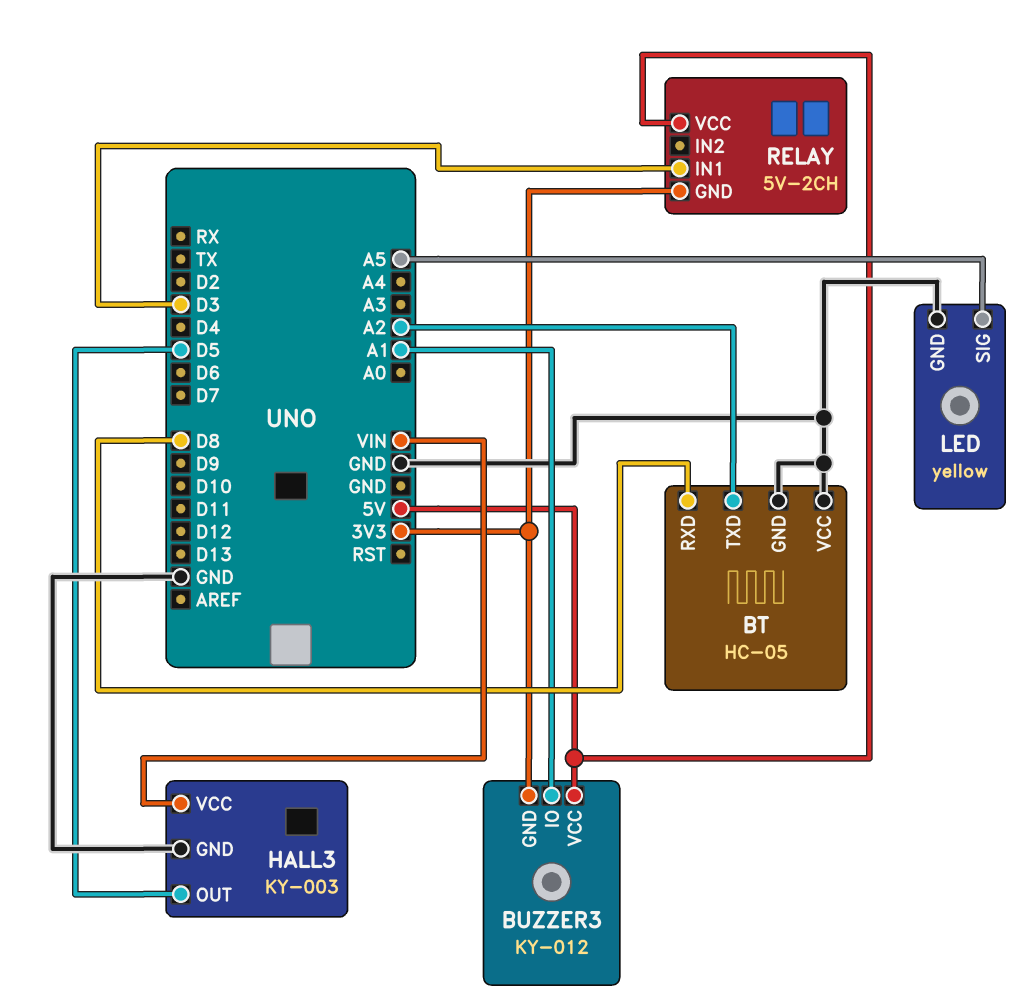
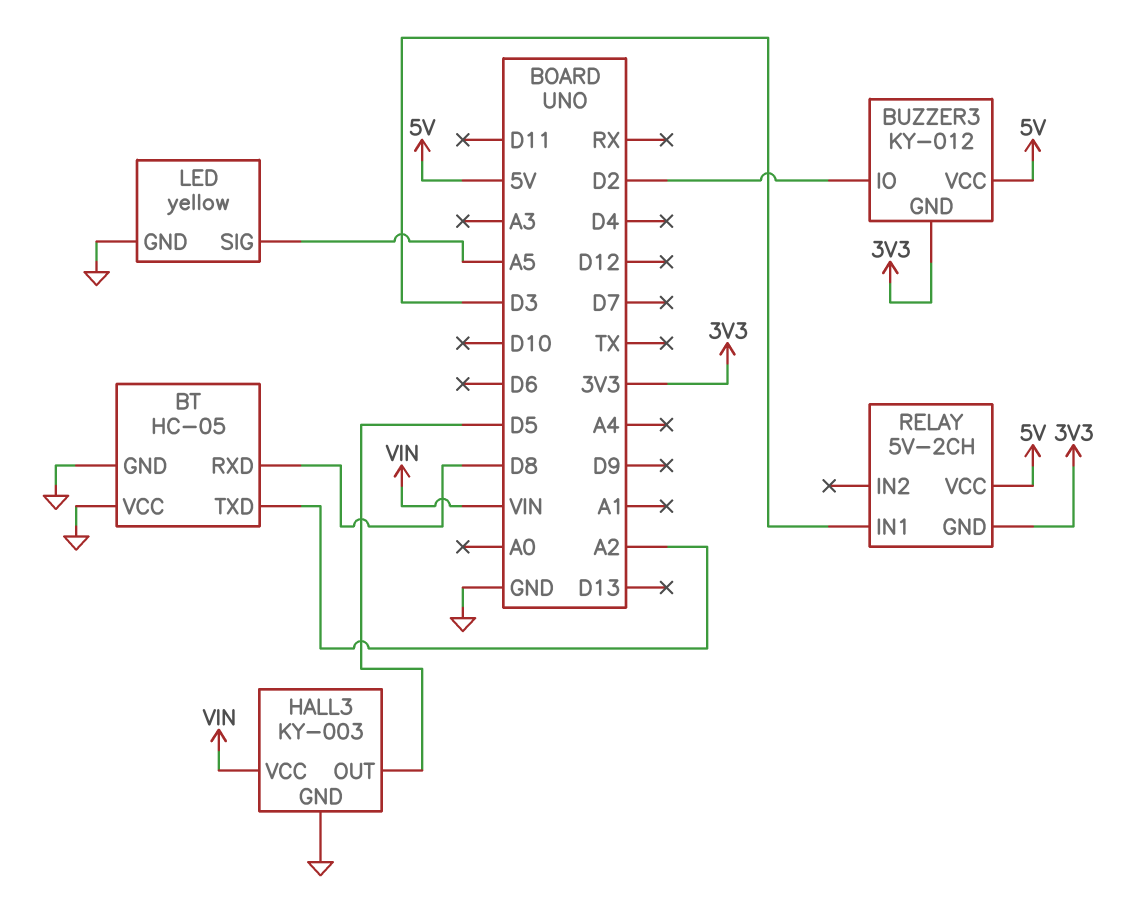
BUZZER3 pin IO: A1 -> D2

